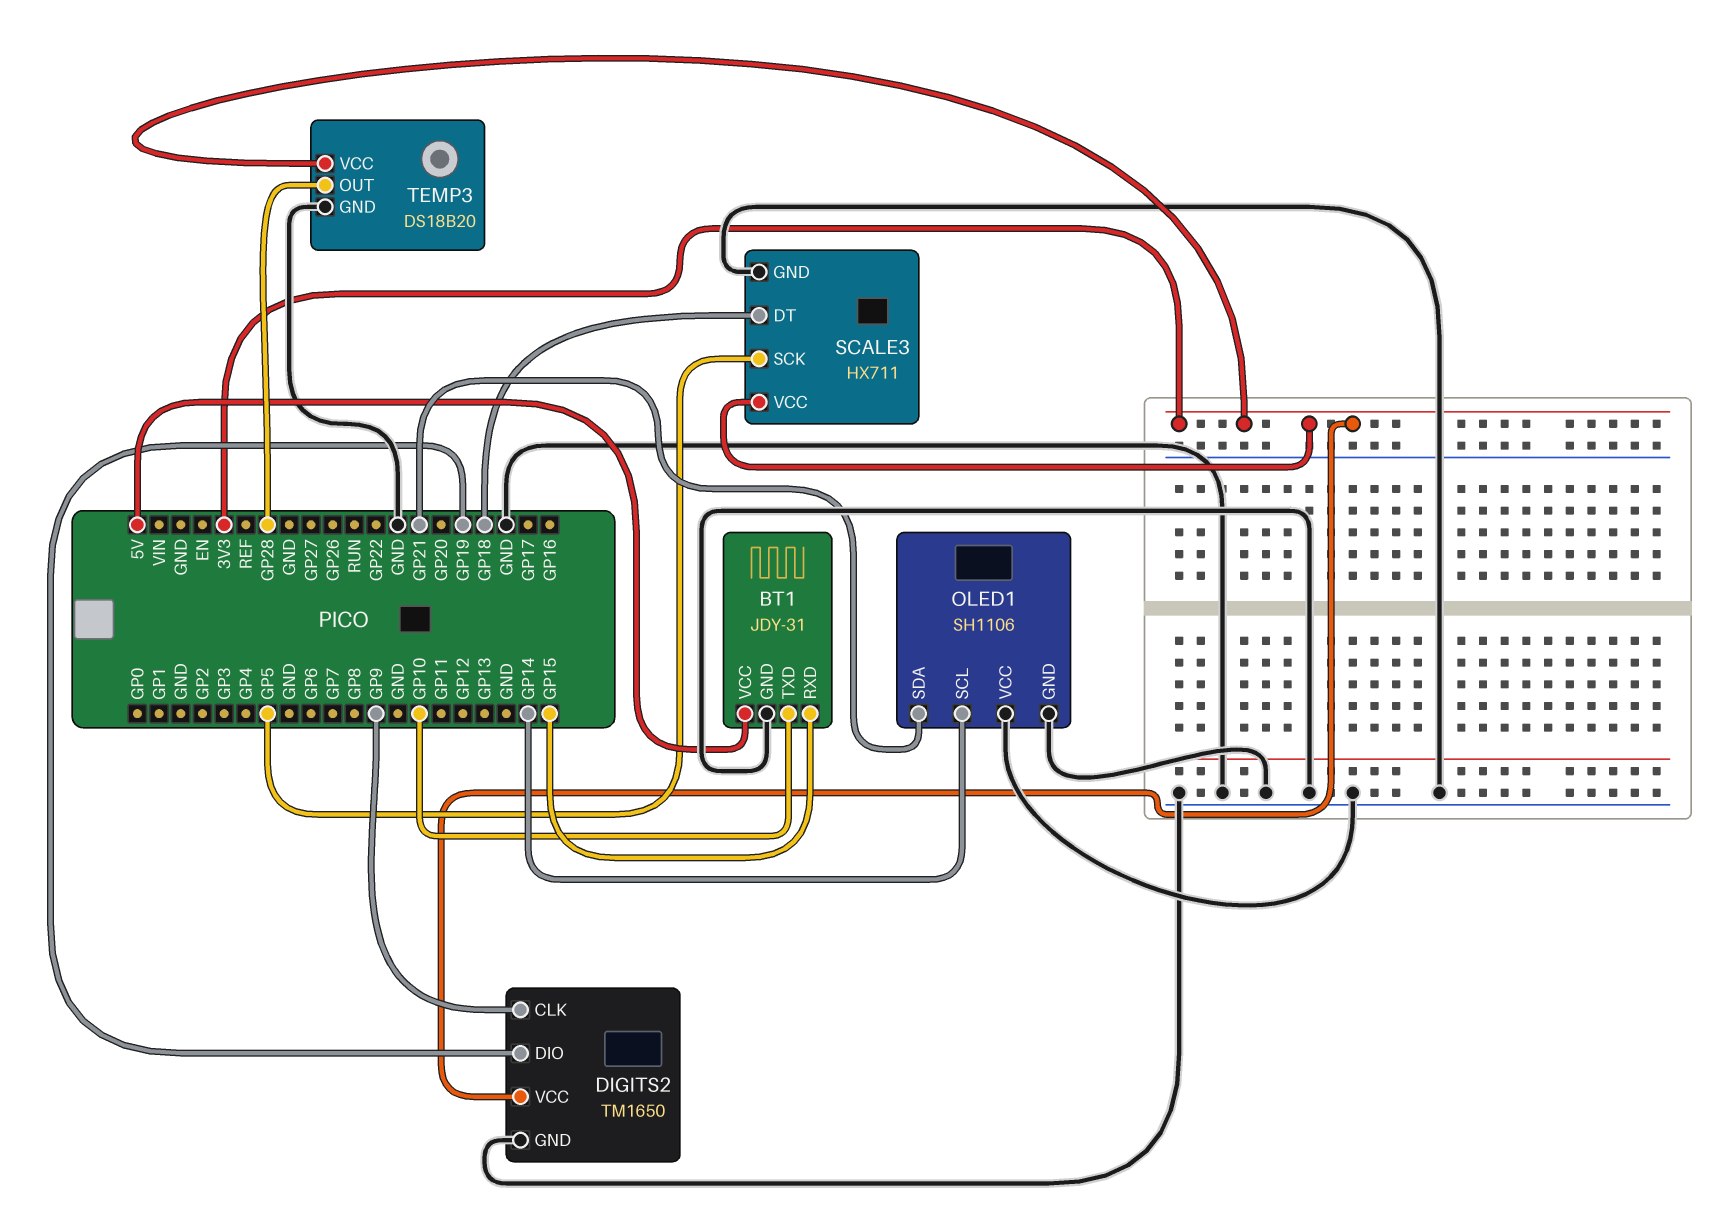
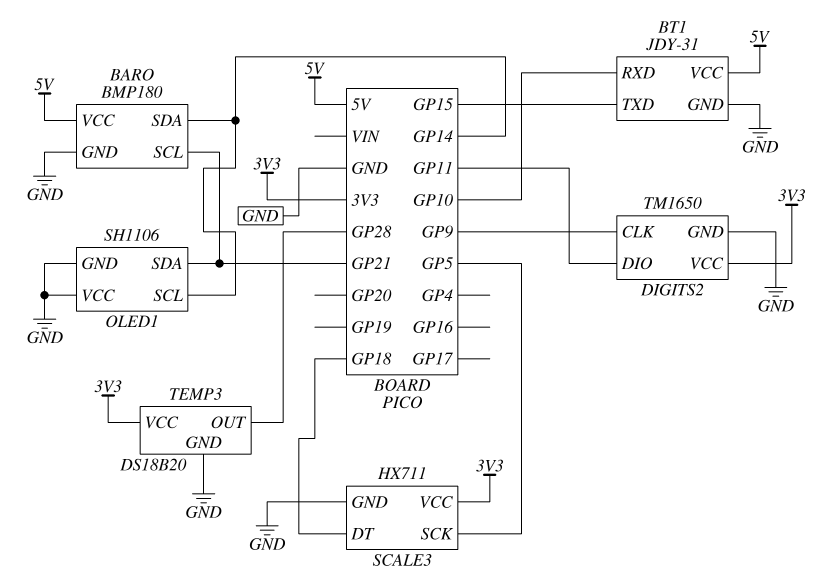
BARO: none -> BMP180
BARO pin GND: none -> GND
BARO pin SCL: none -> GP21
BARO pin SDA: none -> GP14
BARO pin VCC: none -> 5V
BT1 pin RXD: GP15 -> GP10
BT1 pin TXD: GP10 -> GP15
DIGITS2 pin DIO: GP19 -> GP11

